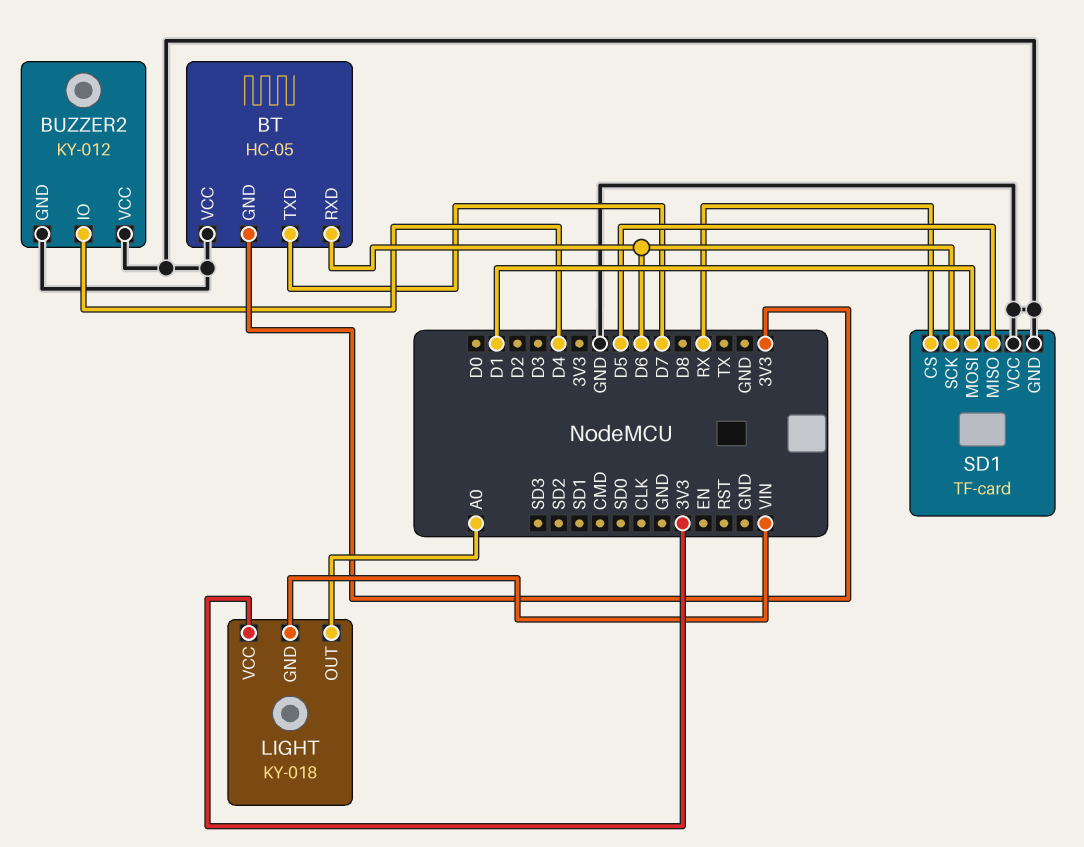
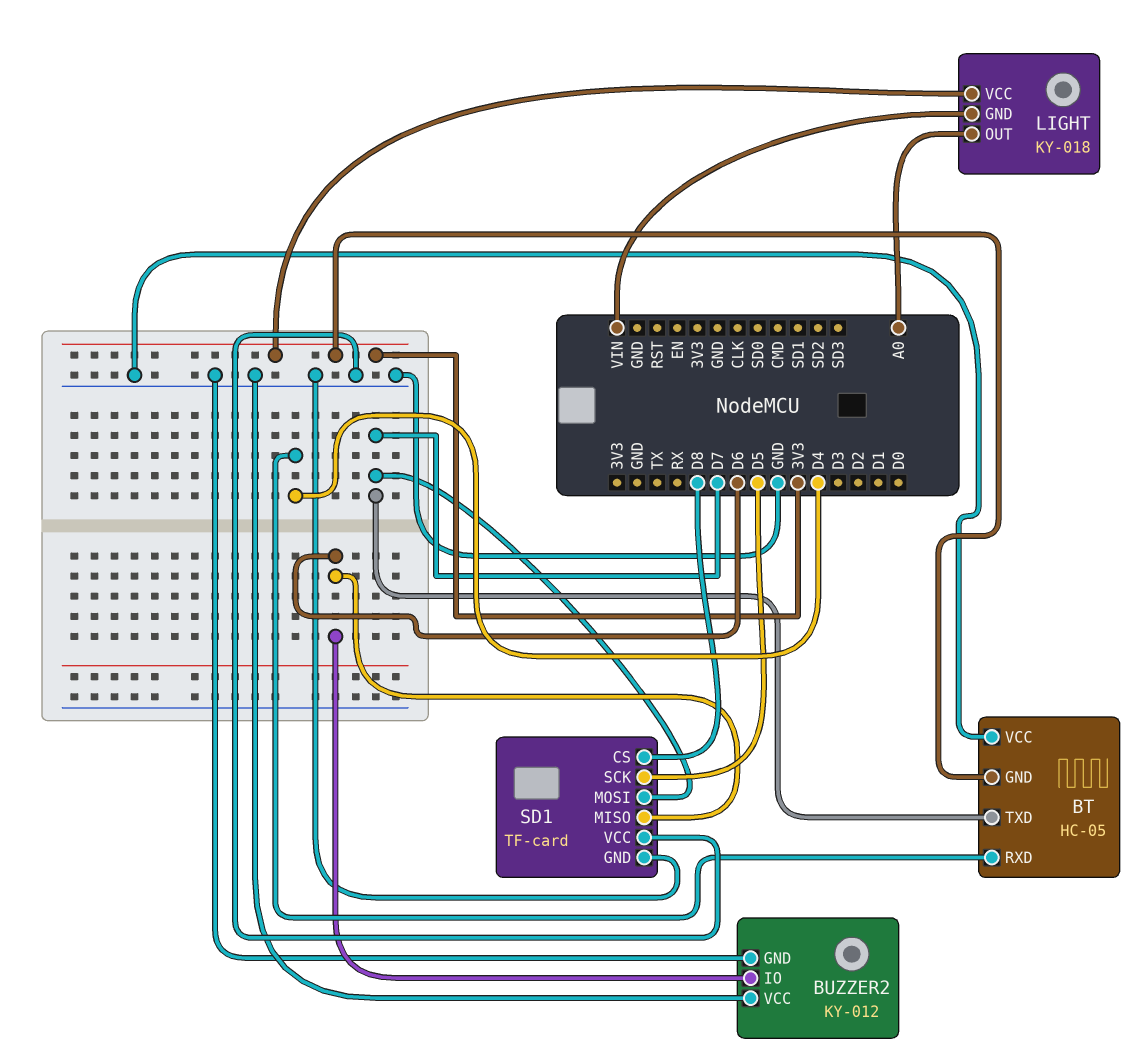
BT pin RXD: D6 -> D4
BUZZER2 pin IO: D4 -> D6
SD1 pin CS: RX -> D8
SD1 pin MISO: D5 -> D6
SD1 pin MOSI: D1 -> D7
SD1 pin SCK: D6 -> D5

